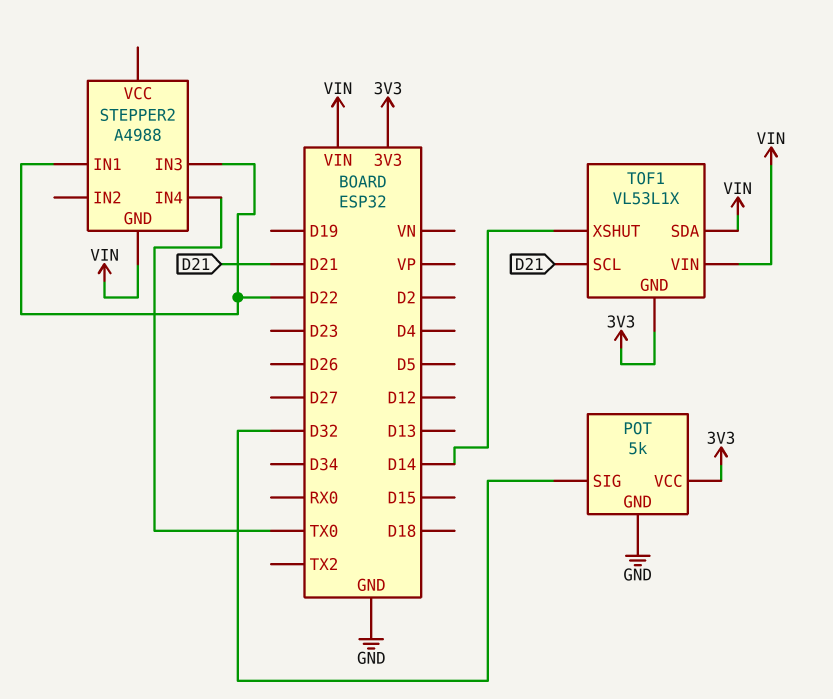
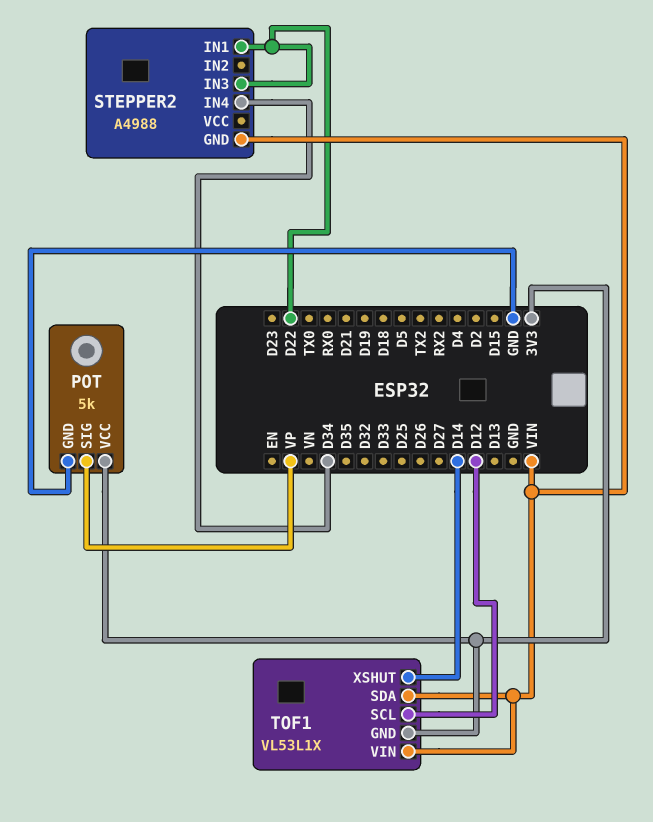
POT pin SIG: D32 -> VP
STEPPER2 pin IN4: TX0 -> D34
TOF1 pin SCL: D21 -> D12

